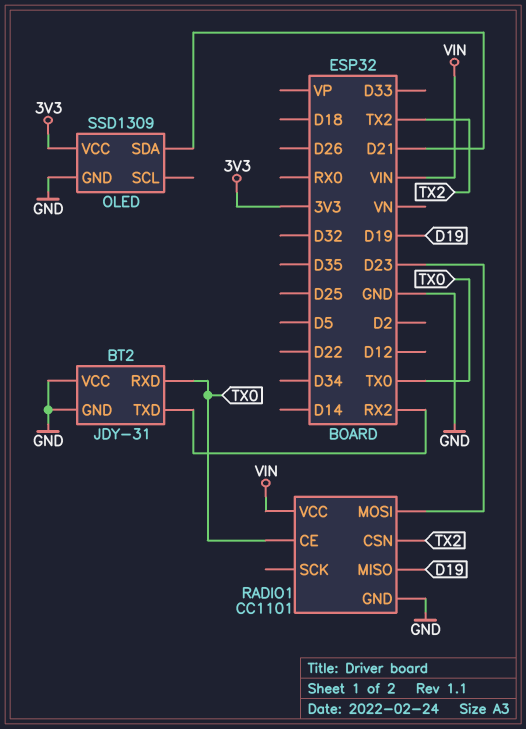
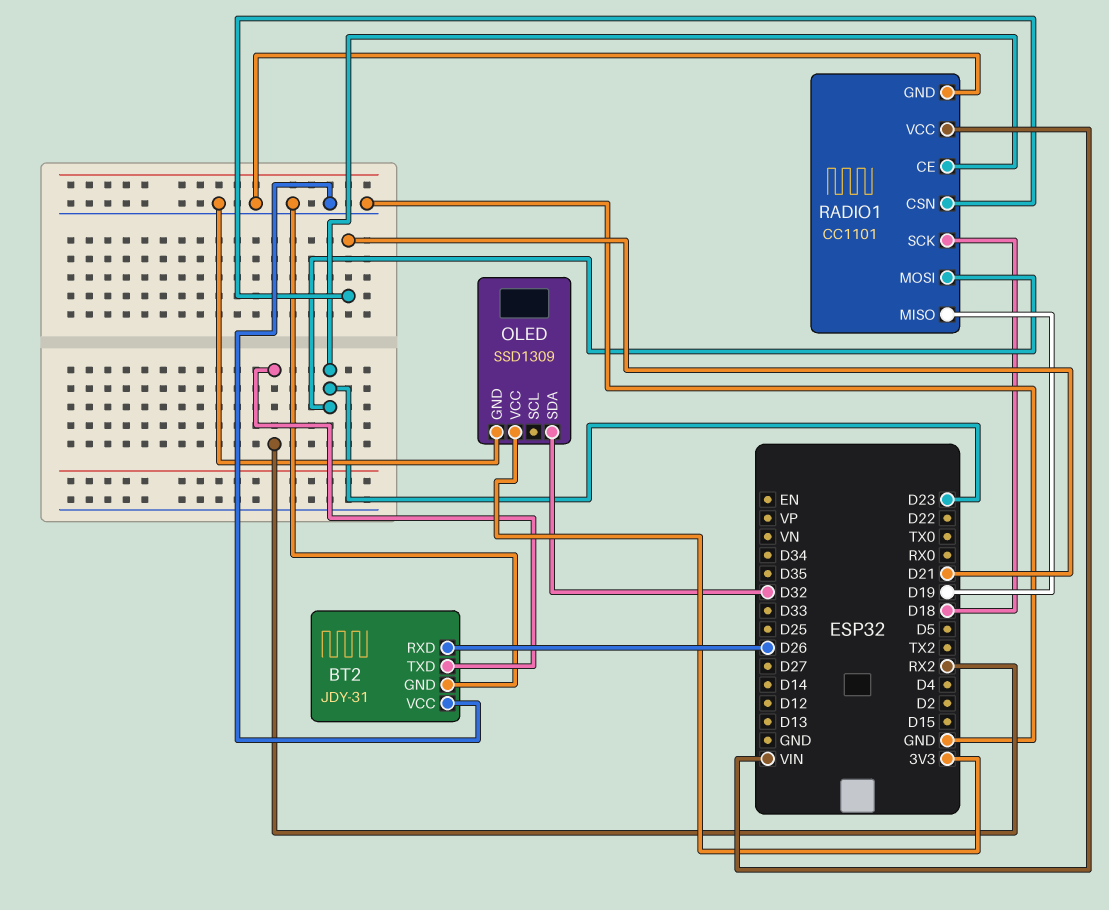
BT2 pin RXD: TX0 -> D26
OLED pin SDA: D21 -> D32
RADIO1 pin CE: TX0 -> D23
RADIO1 pin CSN: TX2 -> D21
RADIO1 pin SCK: none -> D18

